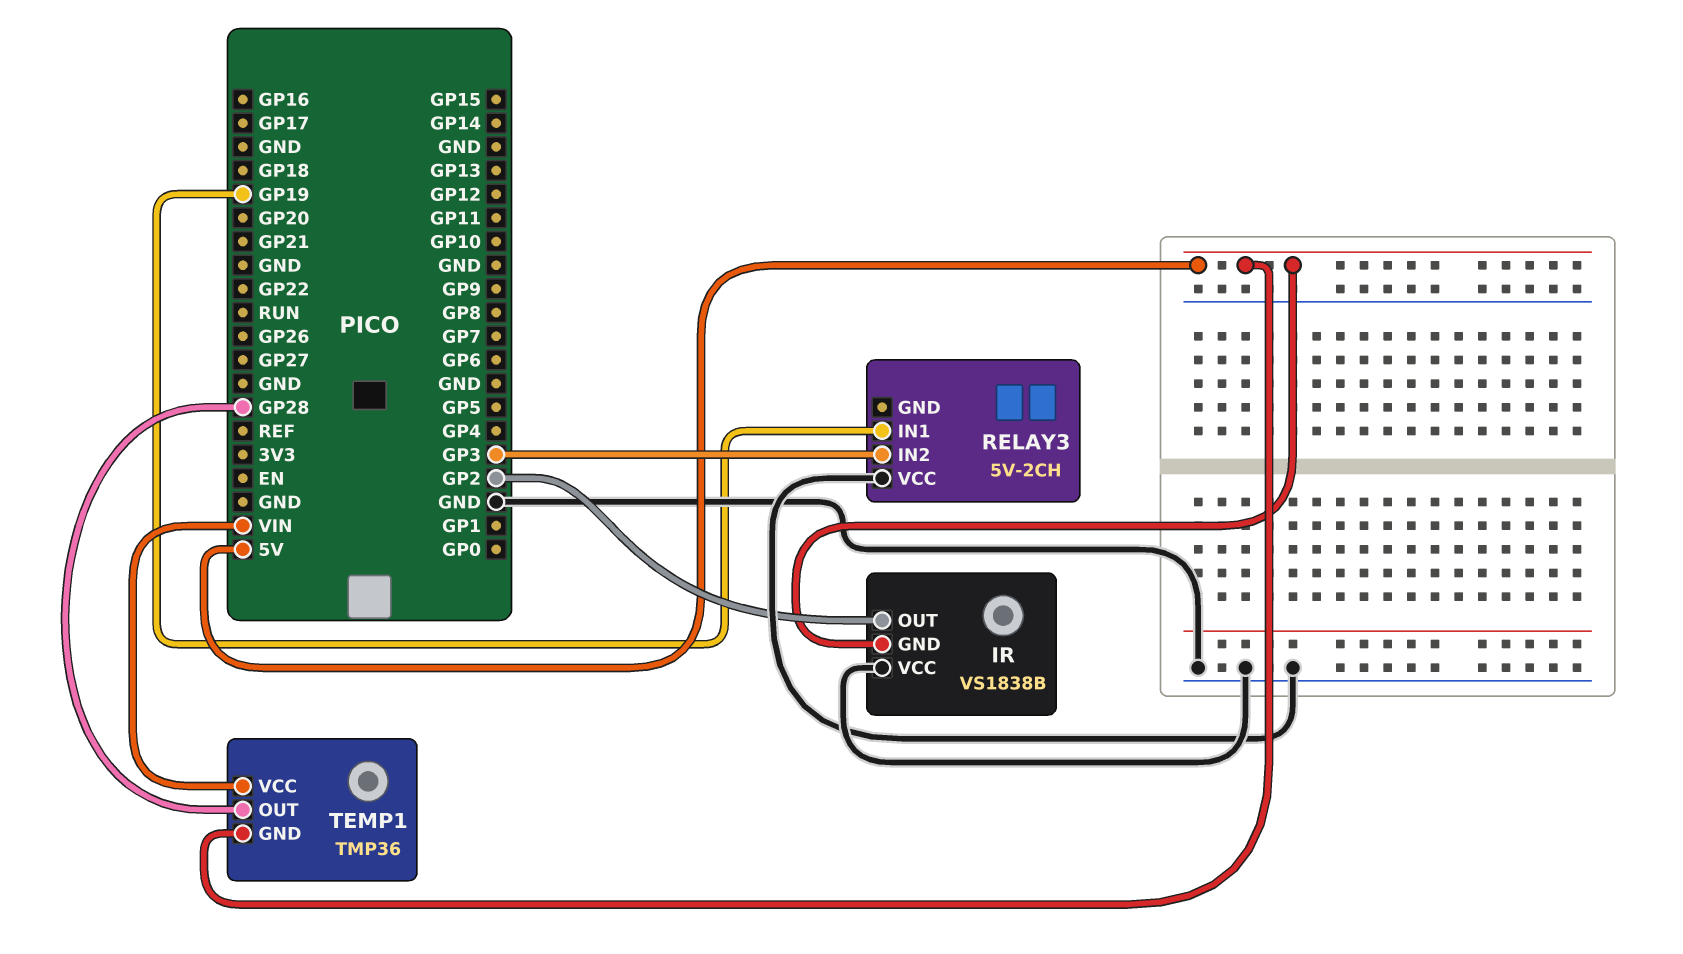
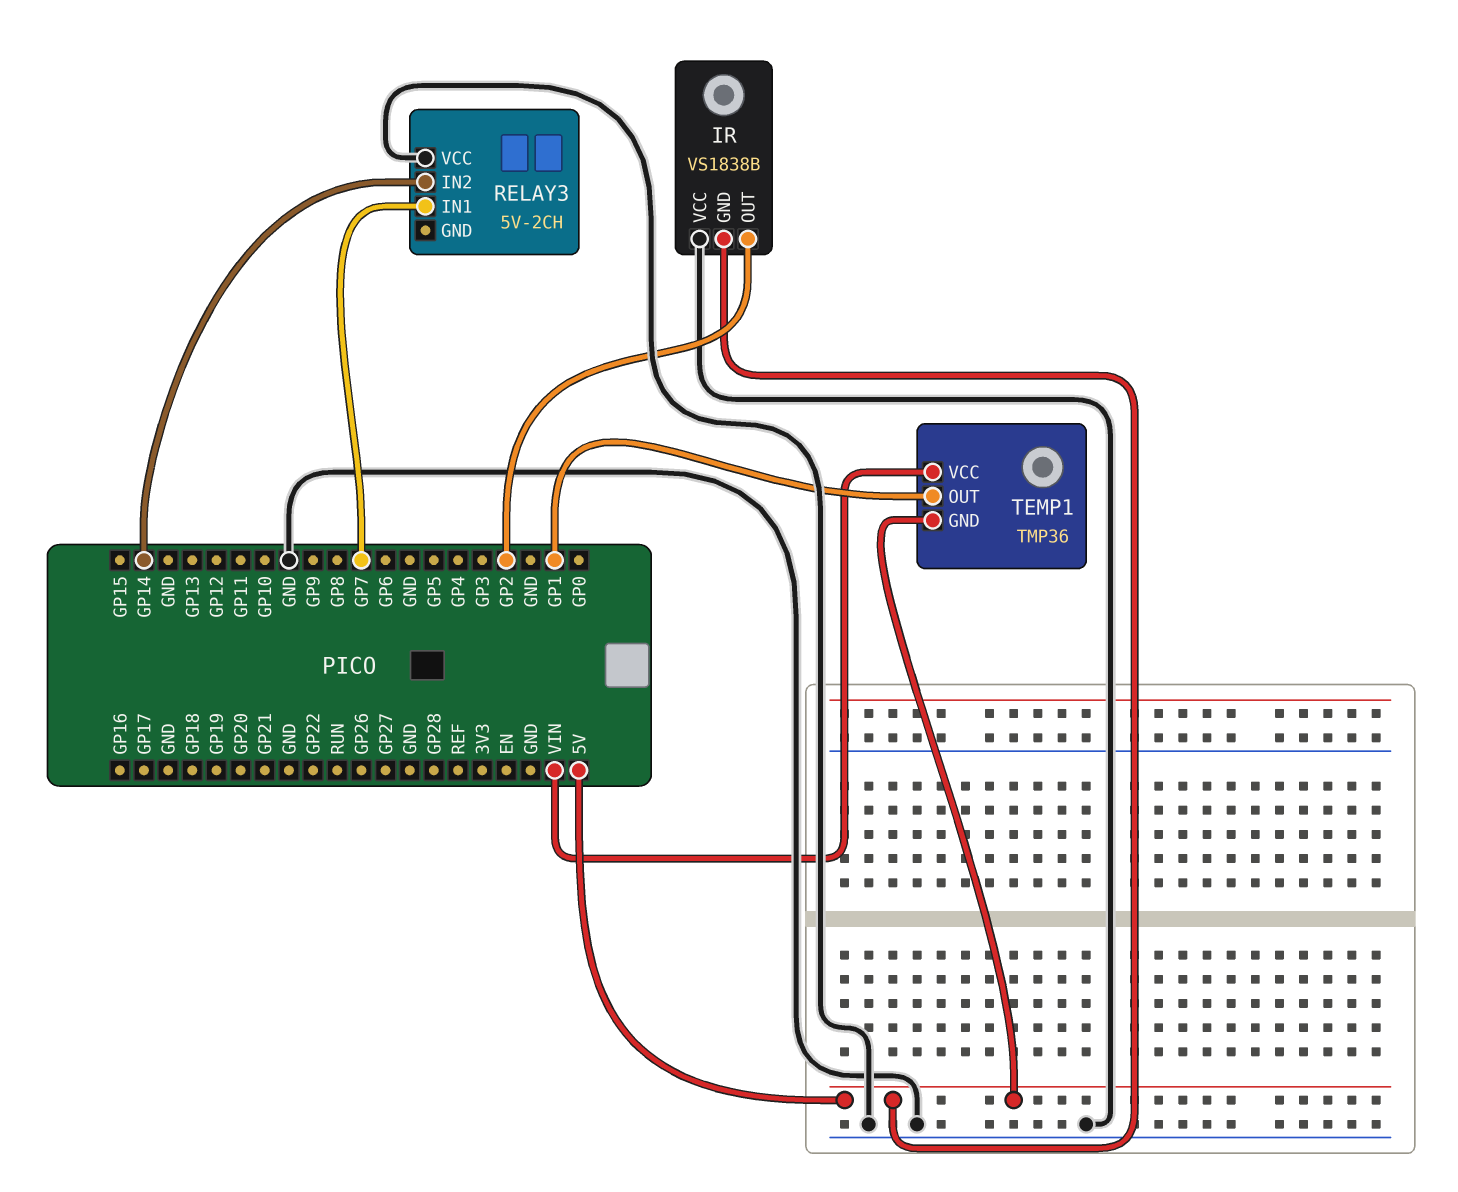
RELAY3 pin IN1: GP19 -> GP7
RELAY3 pin IN2: GP3 -> GP14
TEMP1 pin OUT: GP28 -> GP1

